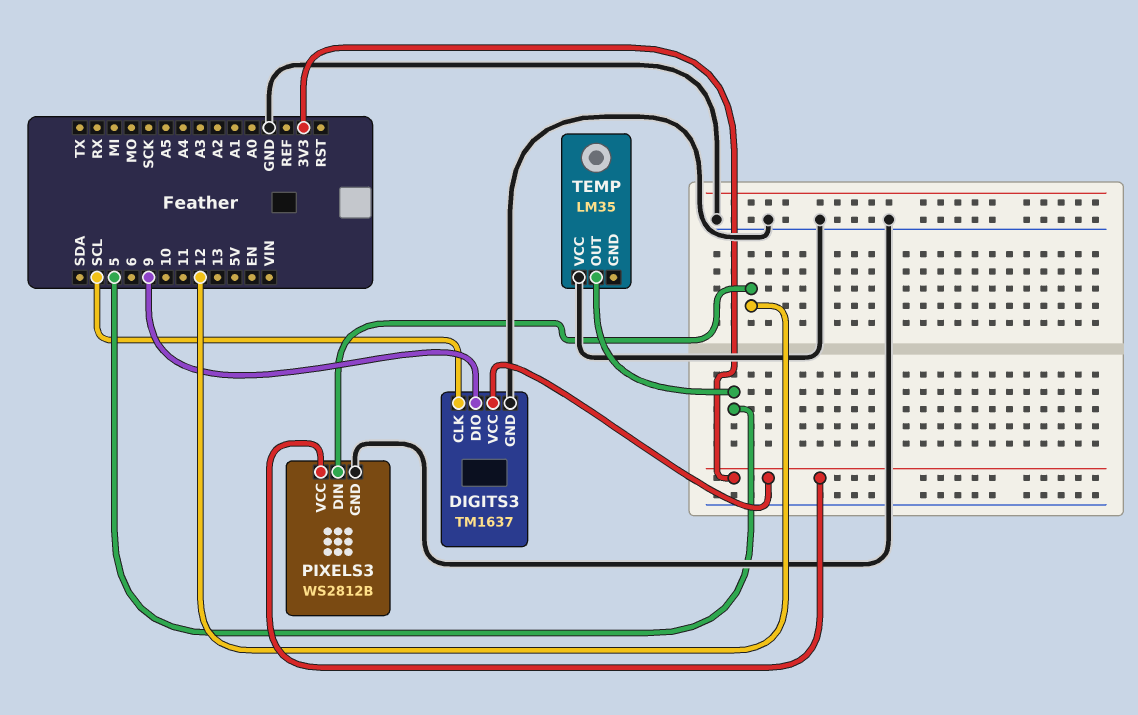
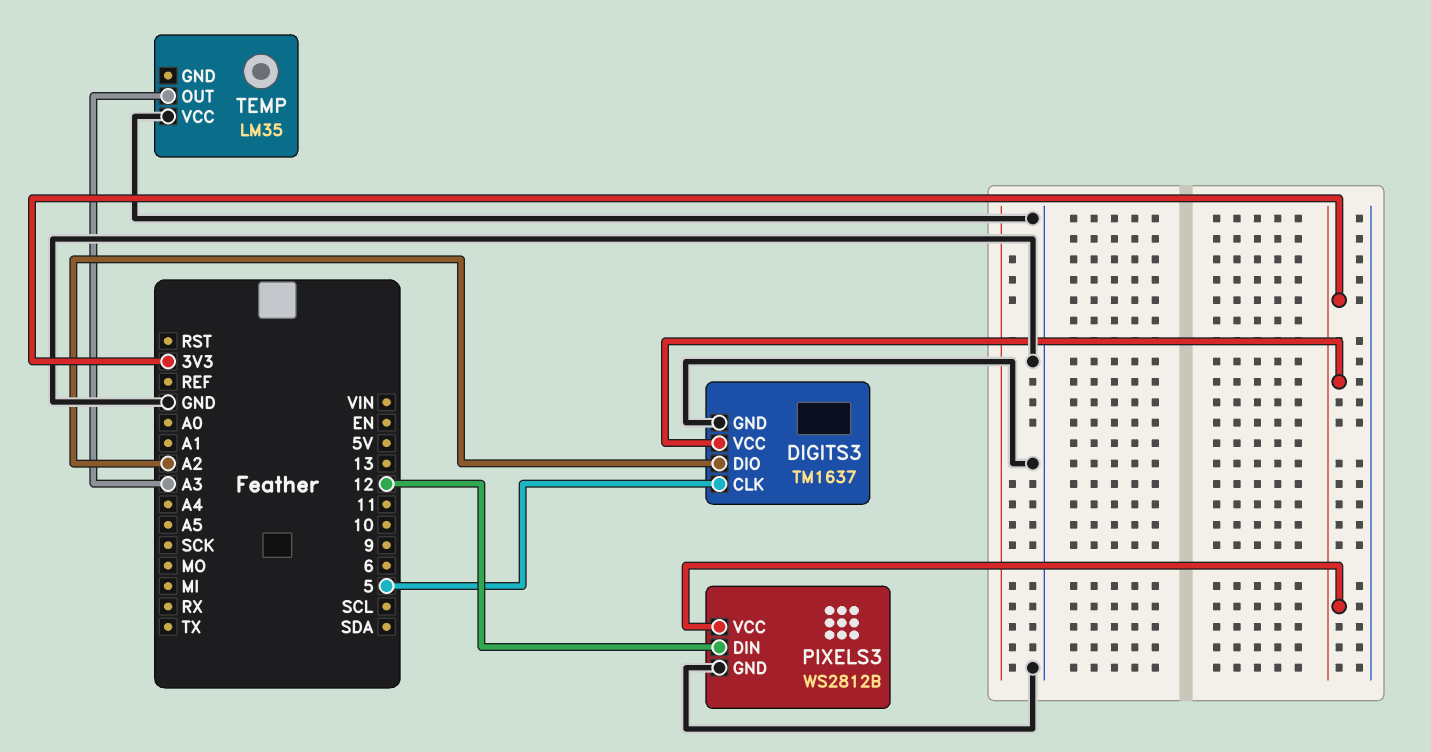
DIGITS3 pin CLK: SCL -> 5
DIGITS3 pin DIO: 9 -> A2
TEMP pin OUT: 5 -> A3

